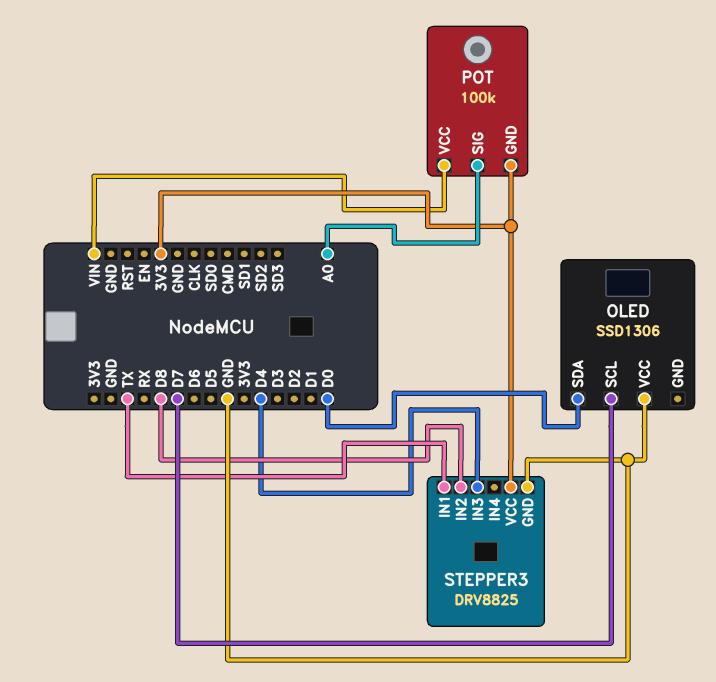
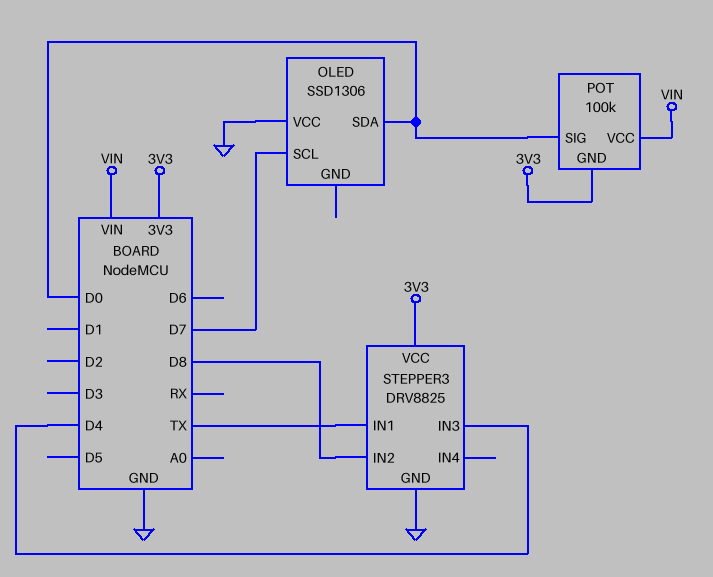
POT pin SIG: A0 -> D0

